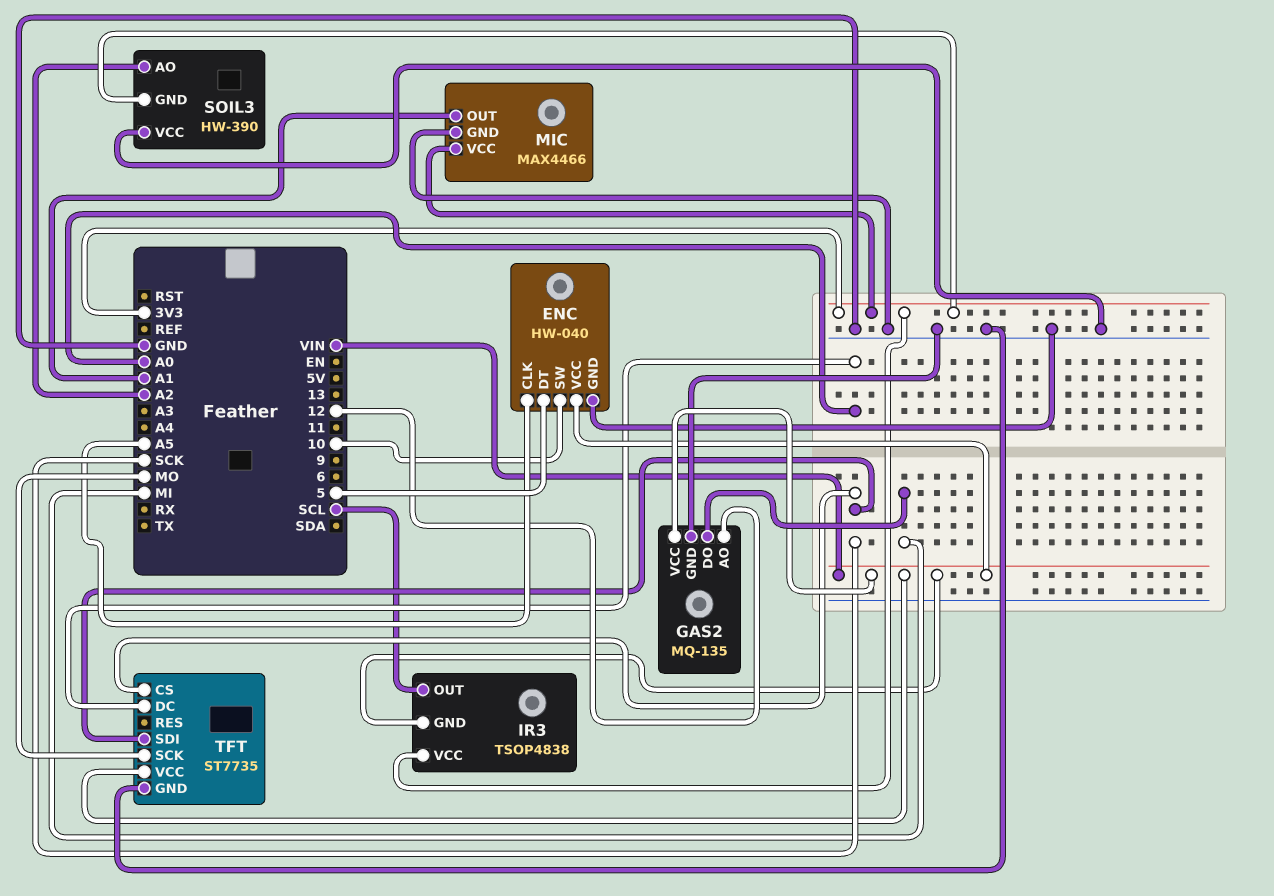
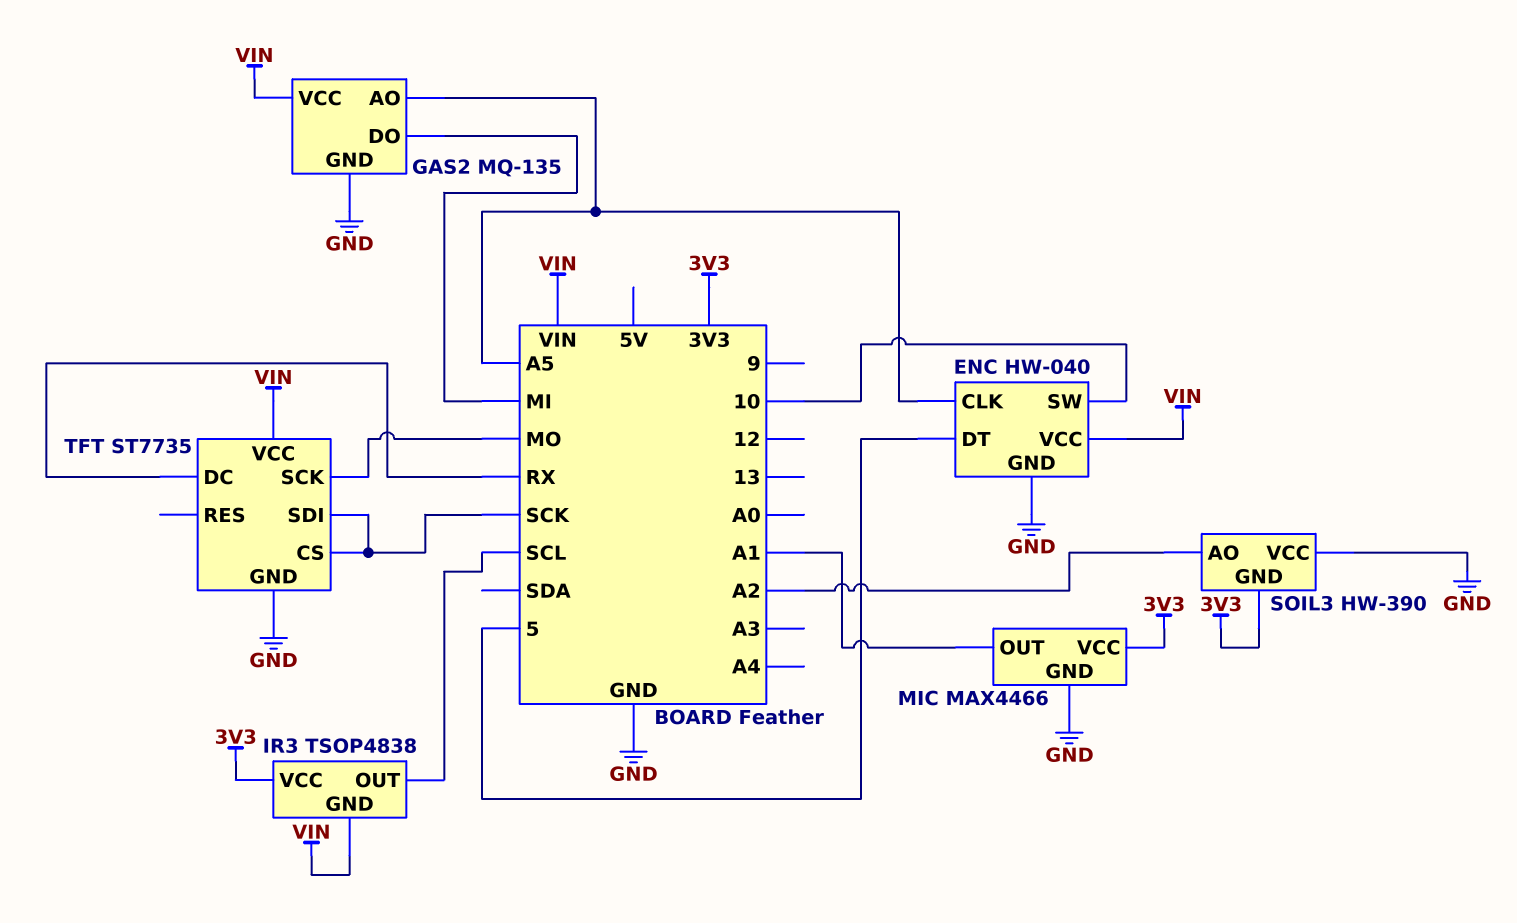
GAS2 pin AO: 12 -> A5
TFT pin DC: A0 -> RX

